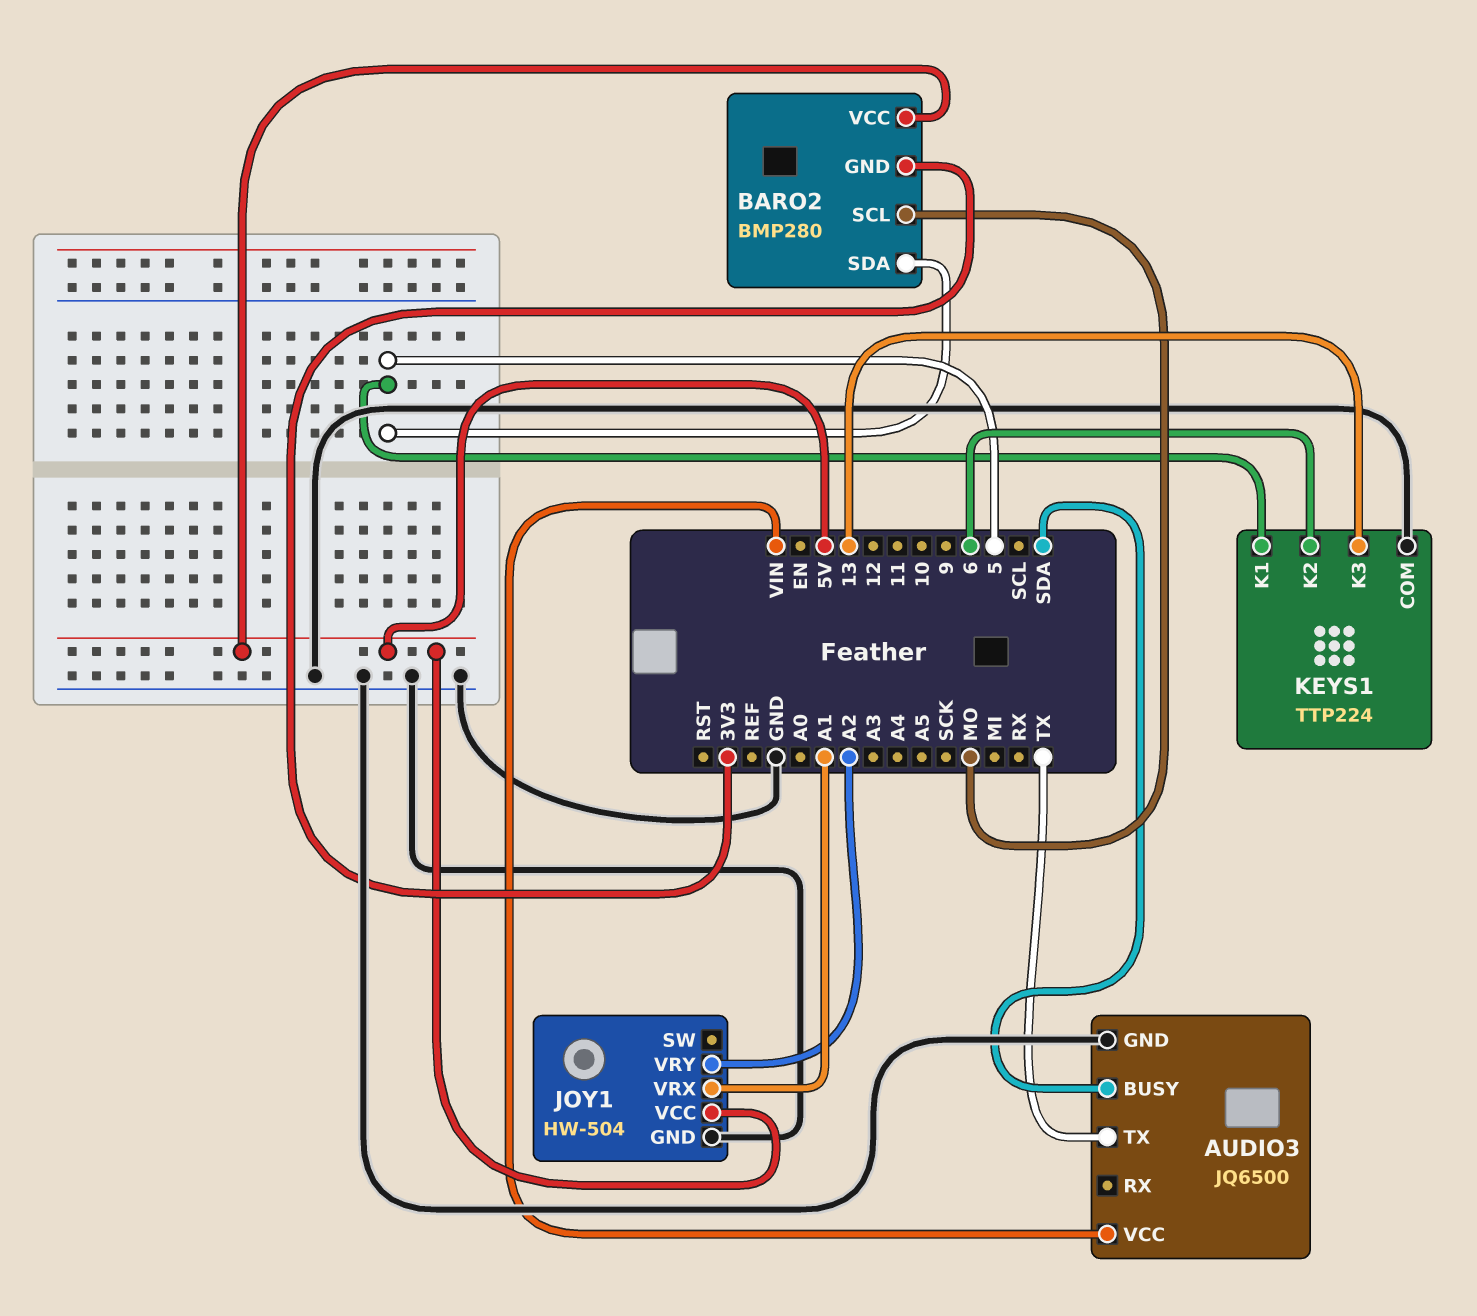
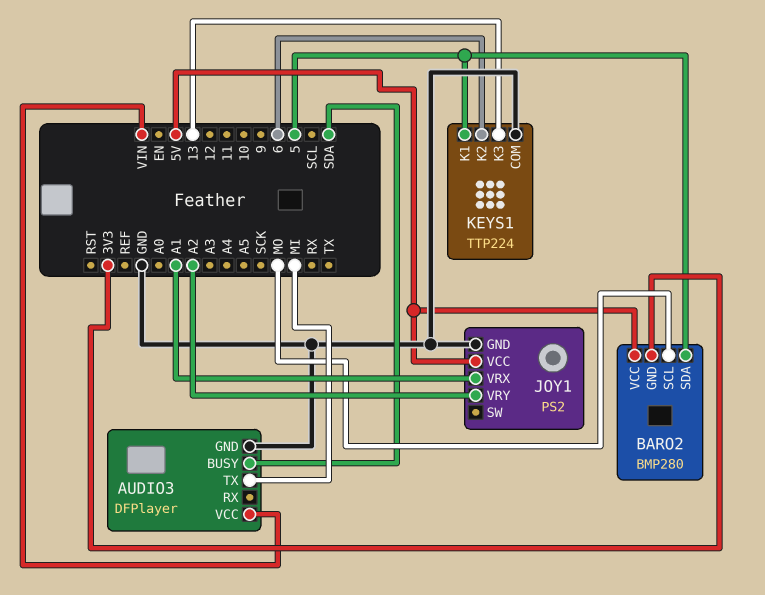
AUDIO3: JQ6500 -> DFPlayer
AUDIO3 pin TX: TX -> MI
JOY1: HW-504 -> PS2

